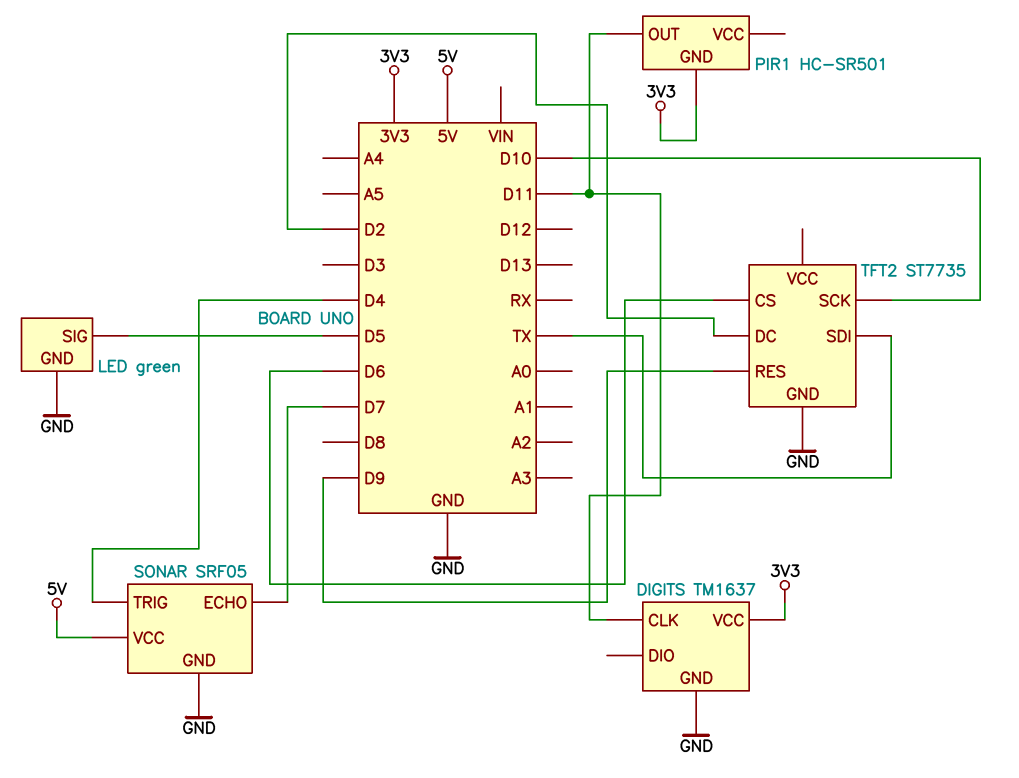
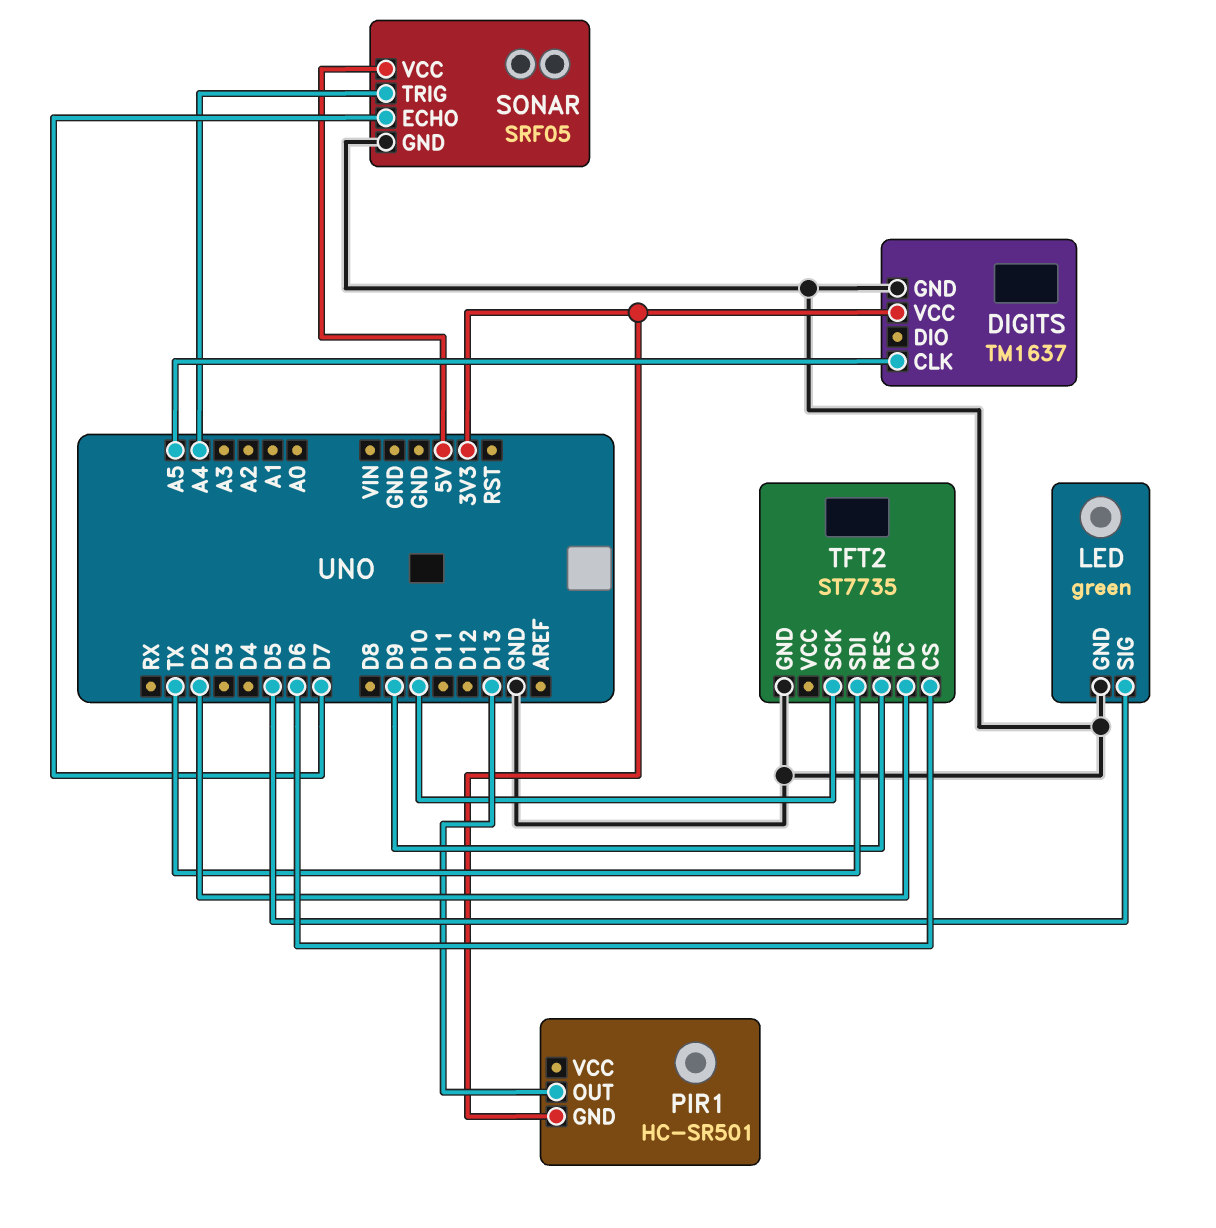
DIGITS pin CLK: D11 -> A5
PIR1 pin OUT: D11 -> D13
SONAR pin TRIG: D4 -> A4

